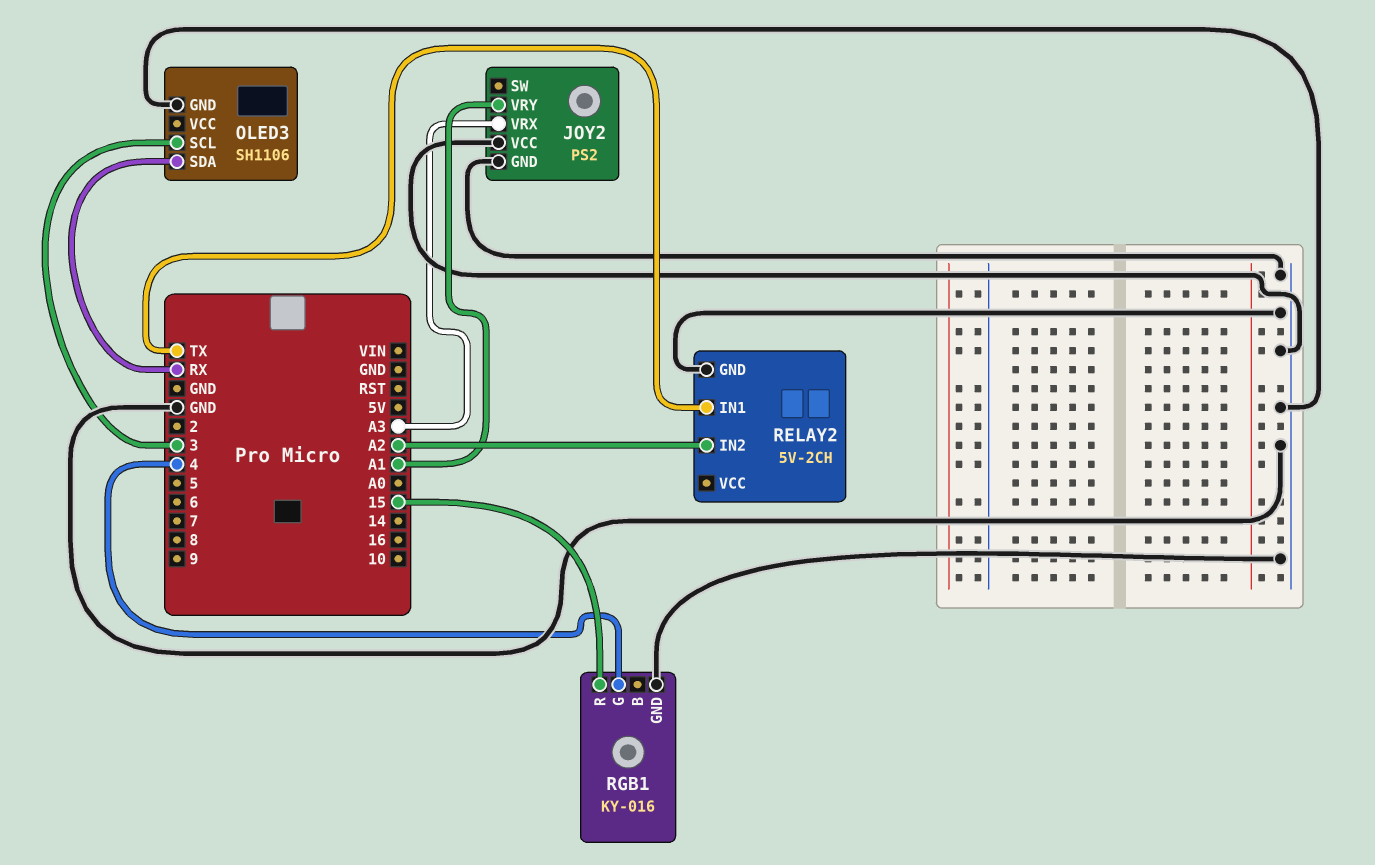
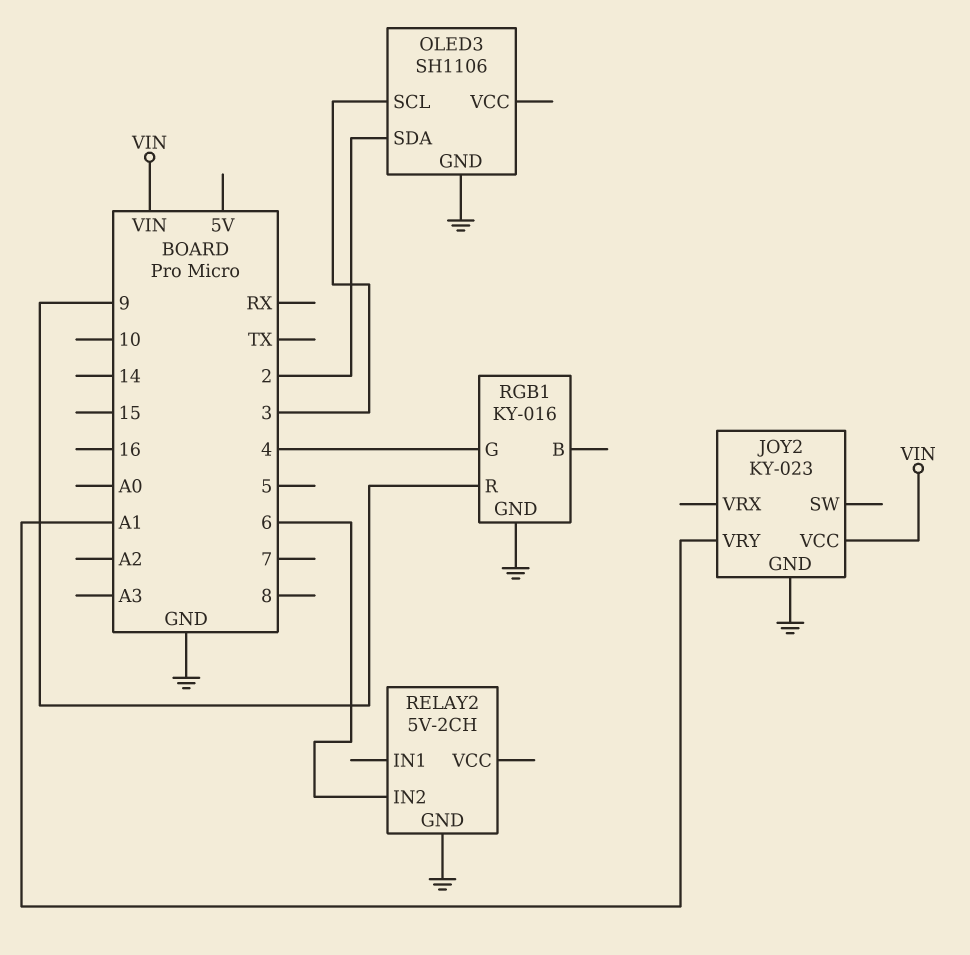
JOY2: PS2 -> KY-023
JOY2 pin VCC: GND -> VIN
JOY2 pin VRX: A3 -> none
OLED3 pin SDA: RX -> 2
RELAY2 pin IN1: TX -> none
RELAY2 pin IN2: A2 -> 6
RGB1 pin R: 15 -> 9

